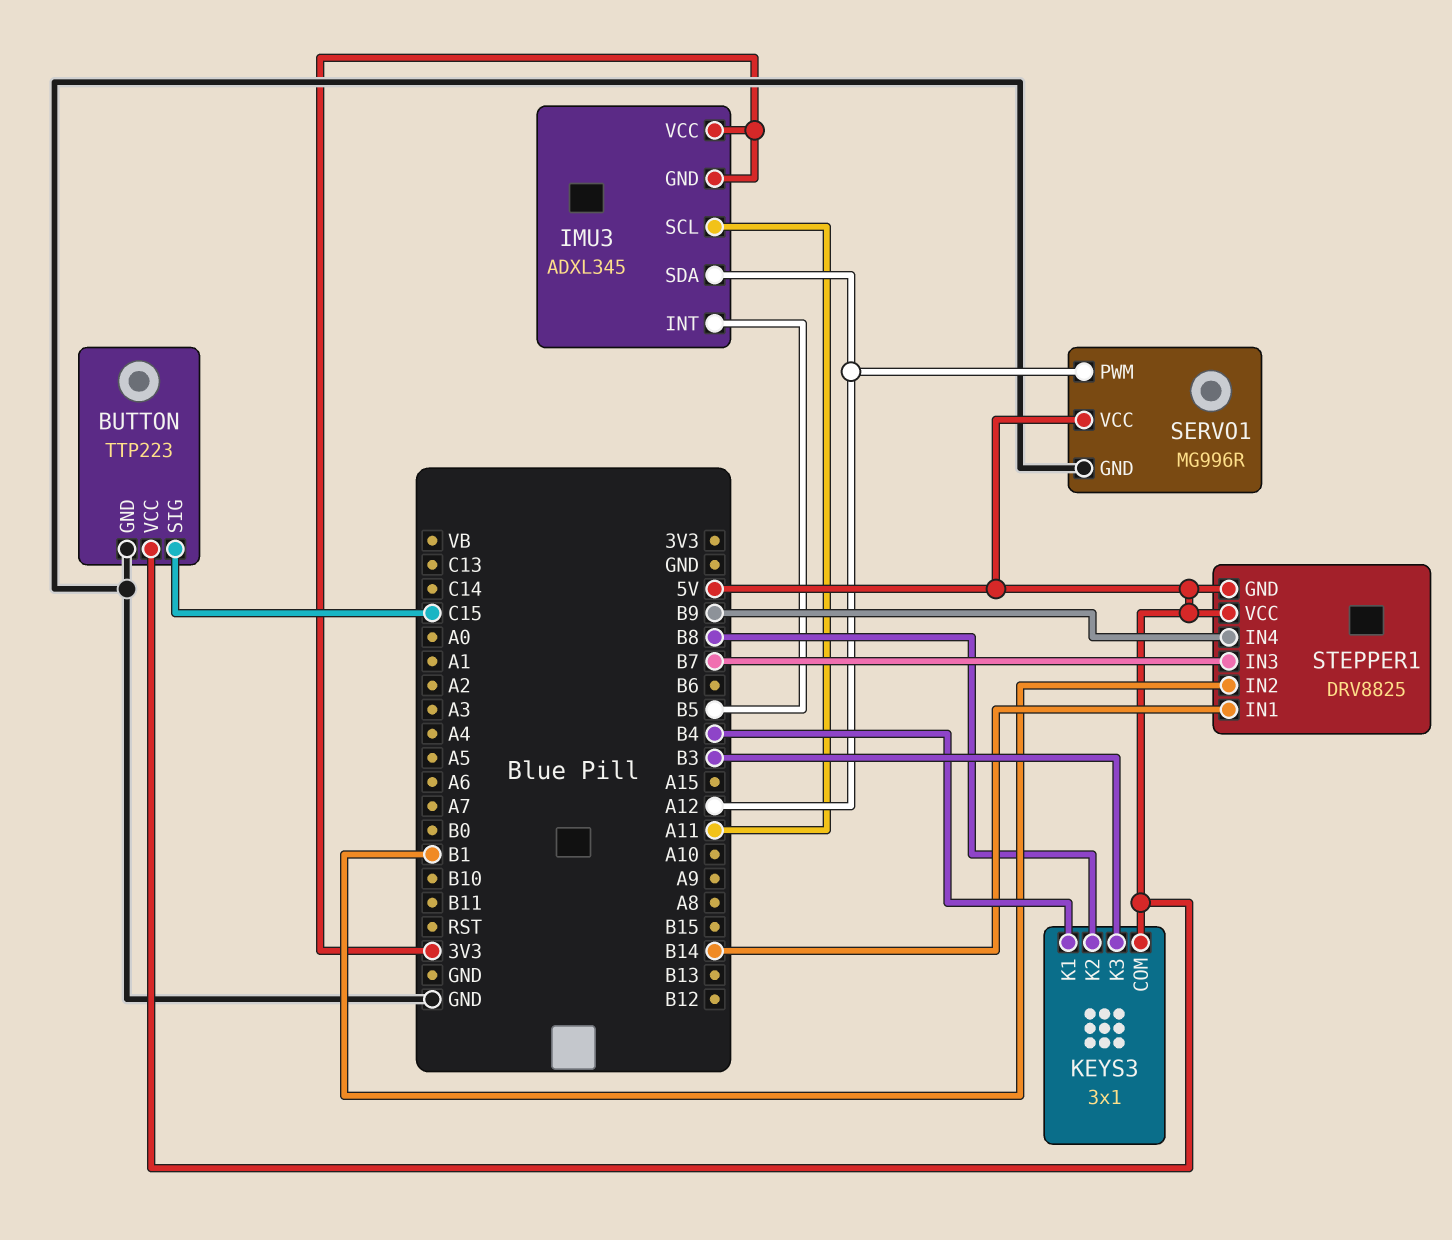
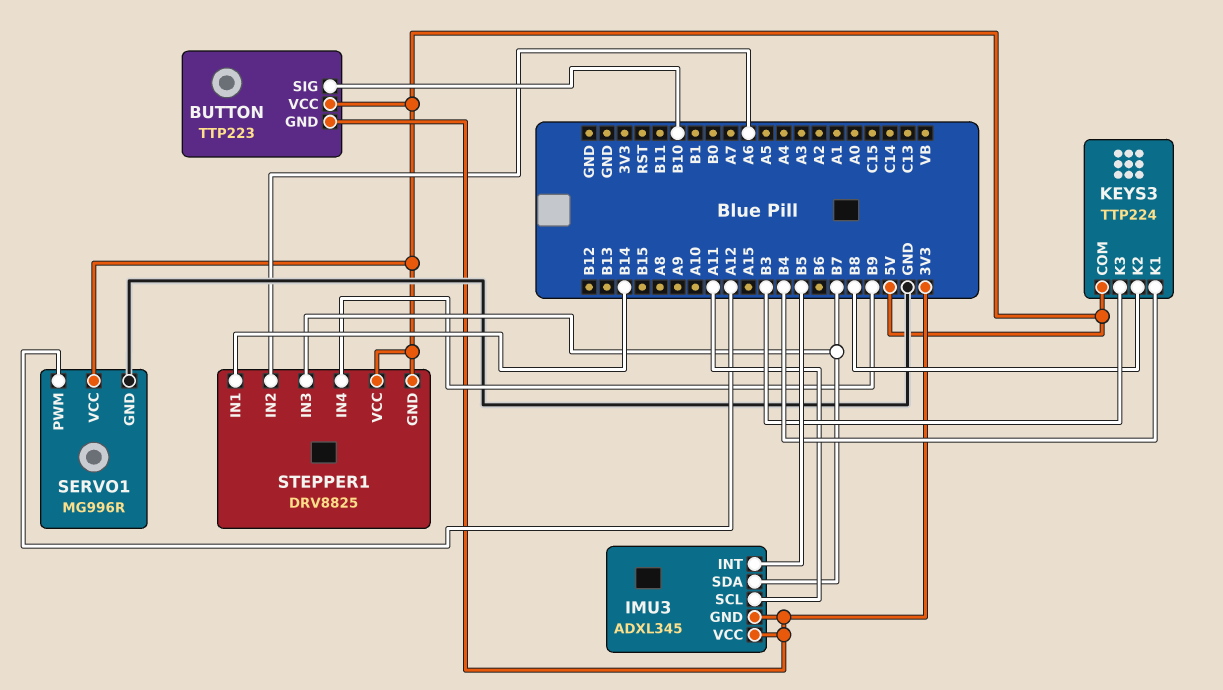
BUTTON pin GND: GND -> 3V3
BUTTON pin SIG: C15 -> B10
IMU3 pin SDA: A12 -> B7
KEYS3: 3x1 -> TTP224
STEPPER1 pin IN2: B1 -> A6

